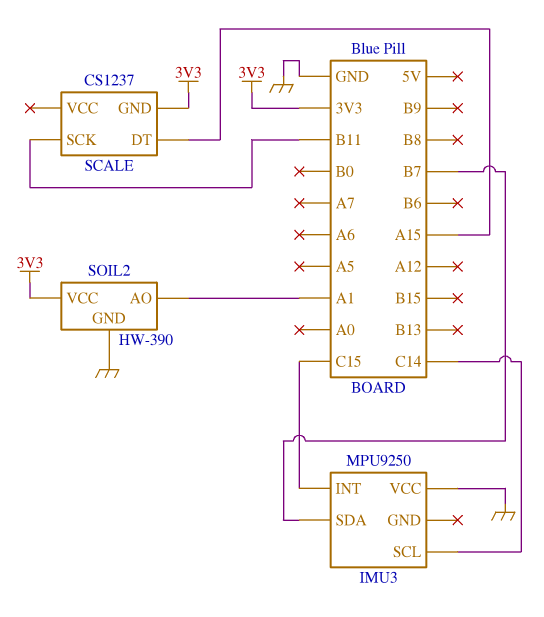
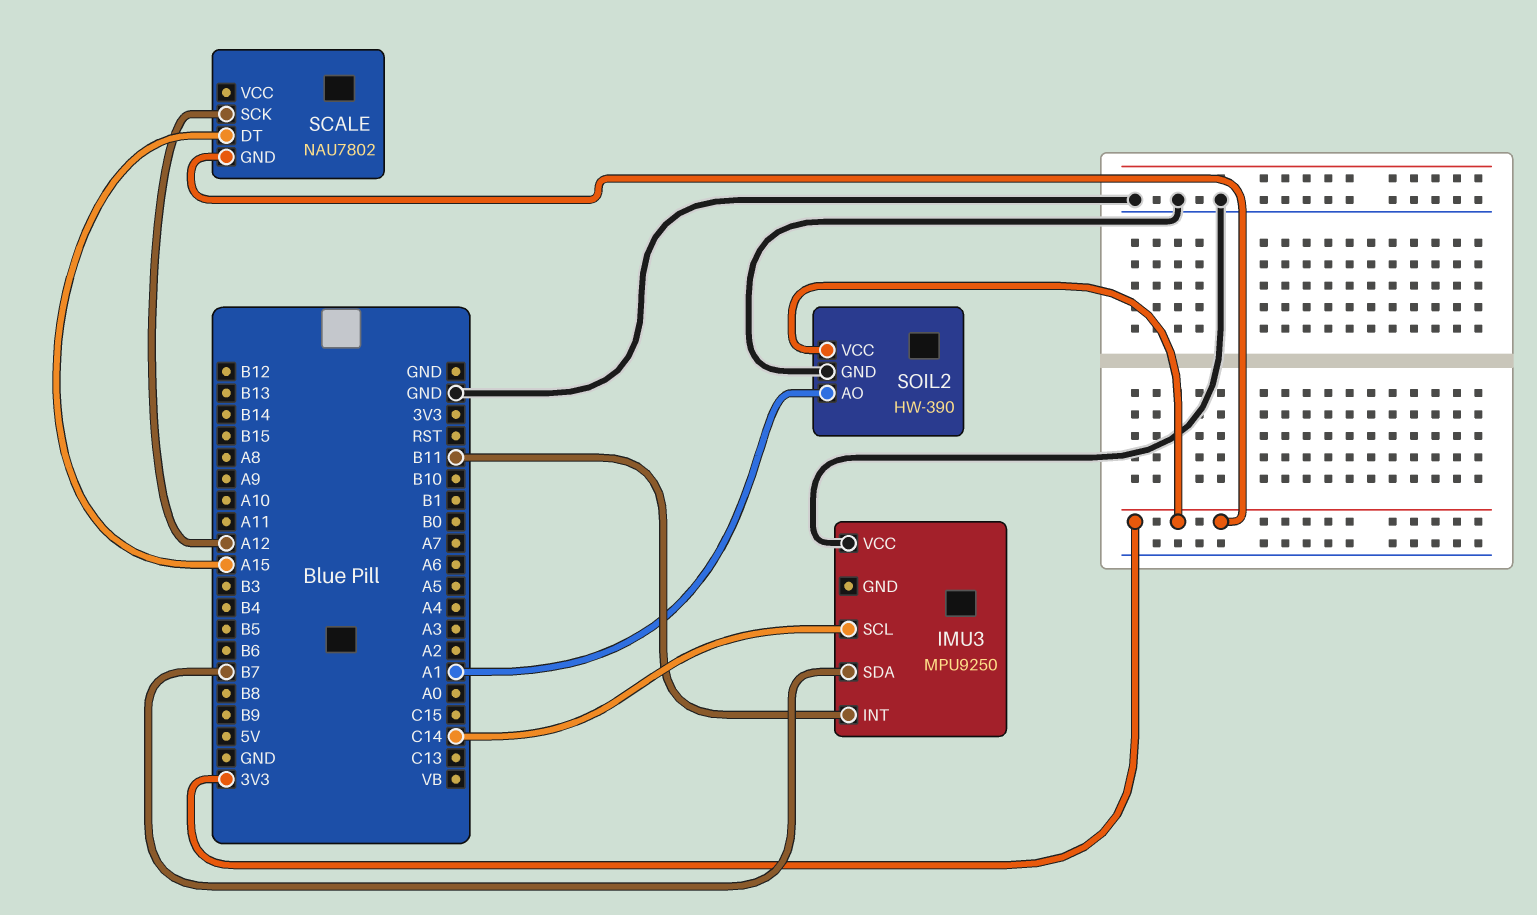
IMU3 pin INT: C15 -> B11
SCALE: CS1237 -> NAU7802
SCALE pin SCK: B11 -> A12

